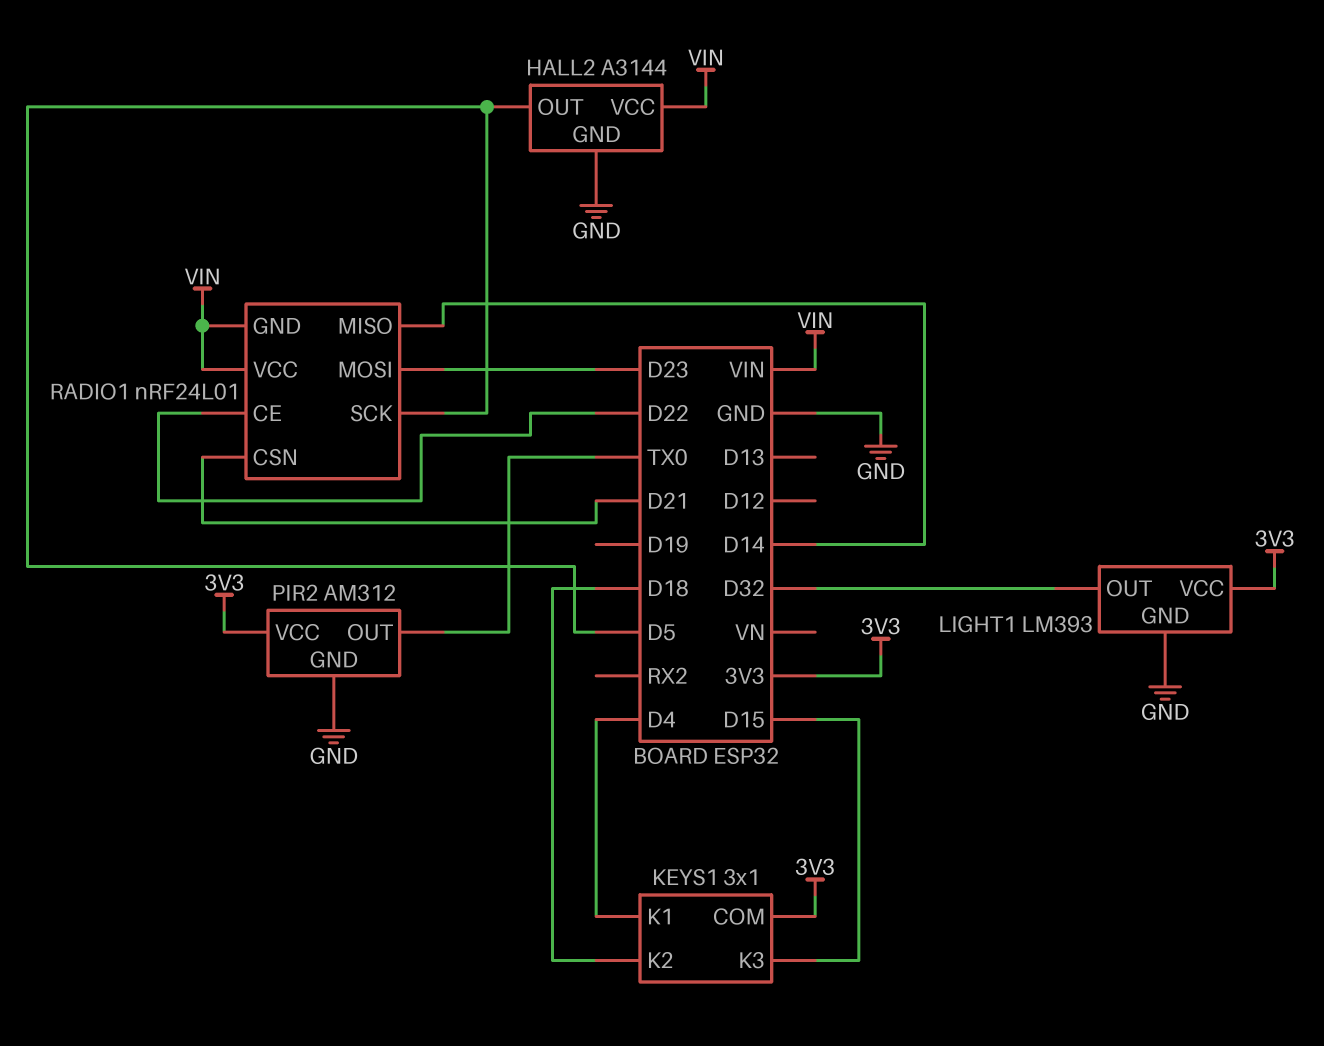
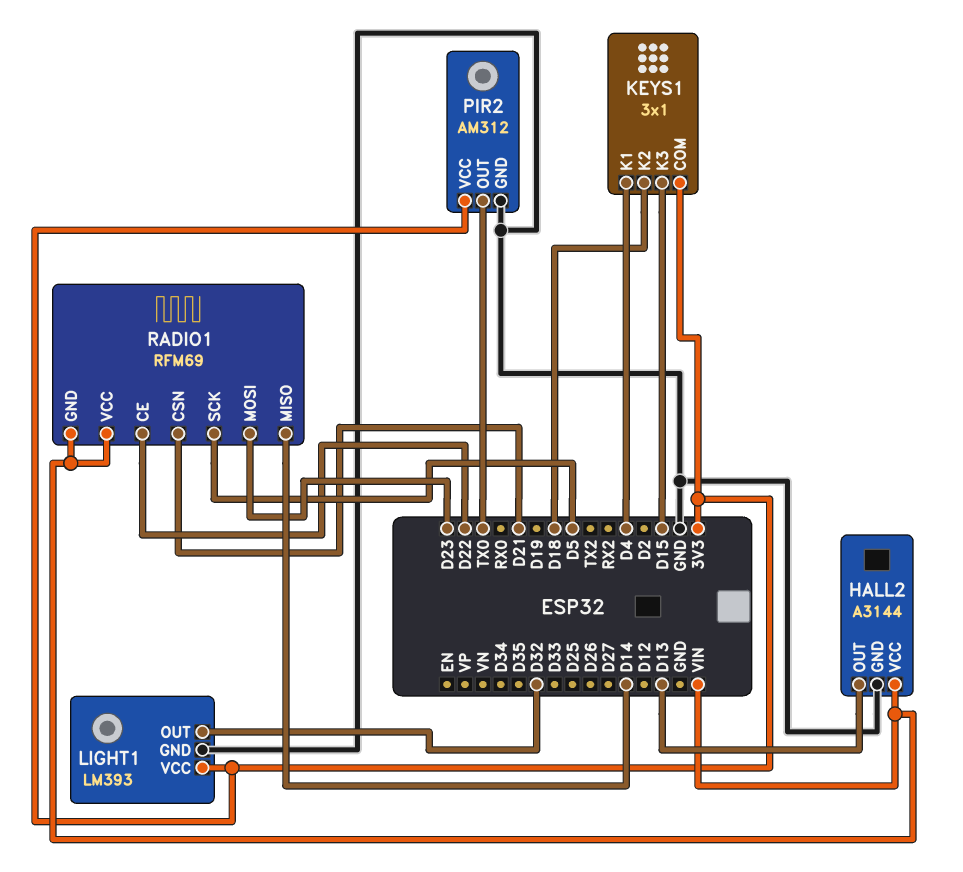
HALL2 pin OUT: D5 -> D13
RADIO1: nRF24L01 -> RFM69

